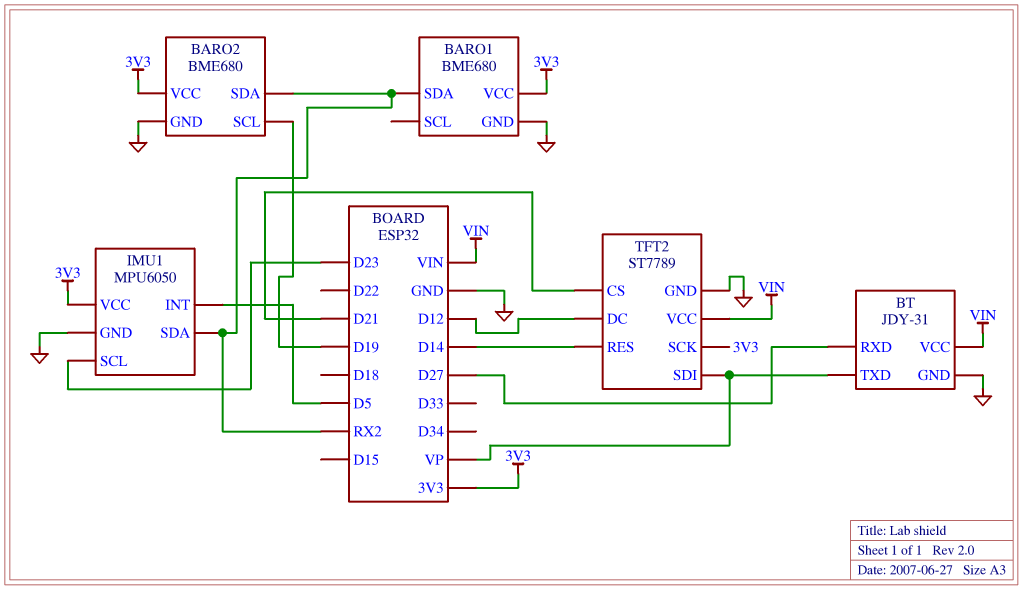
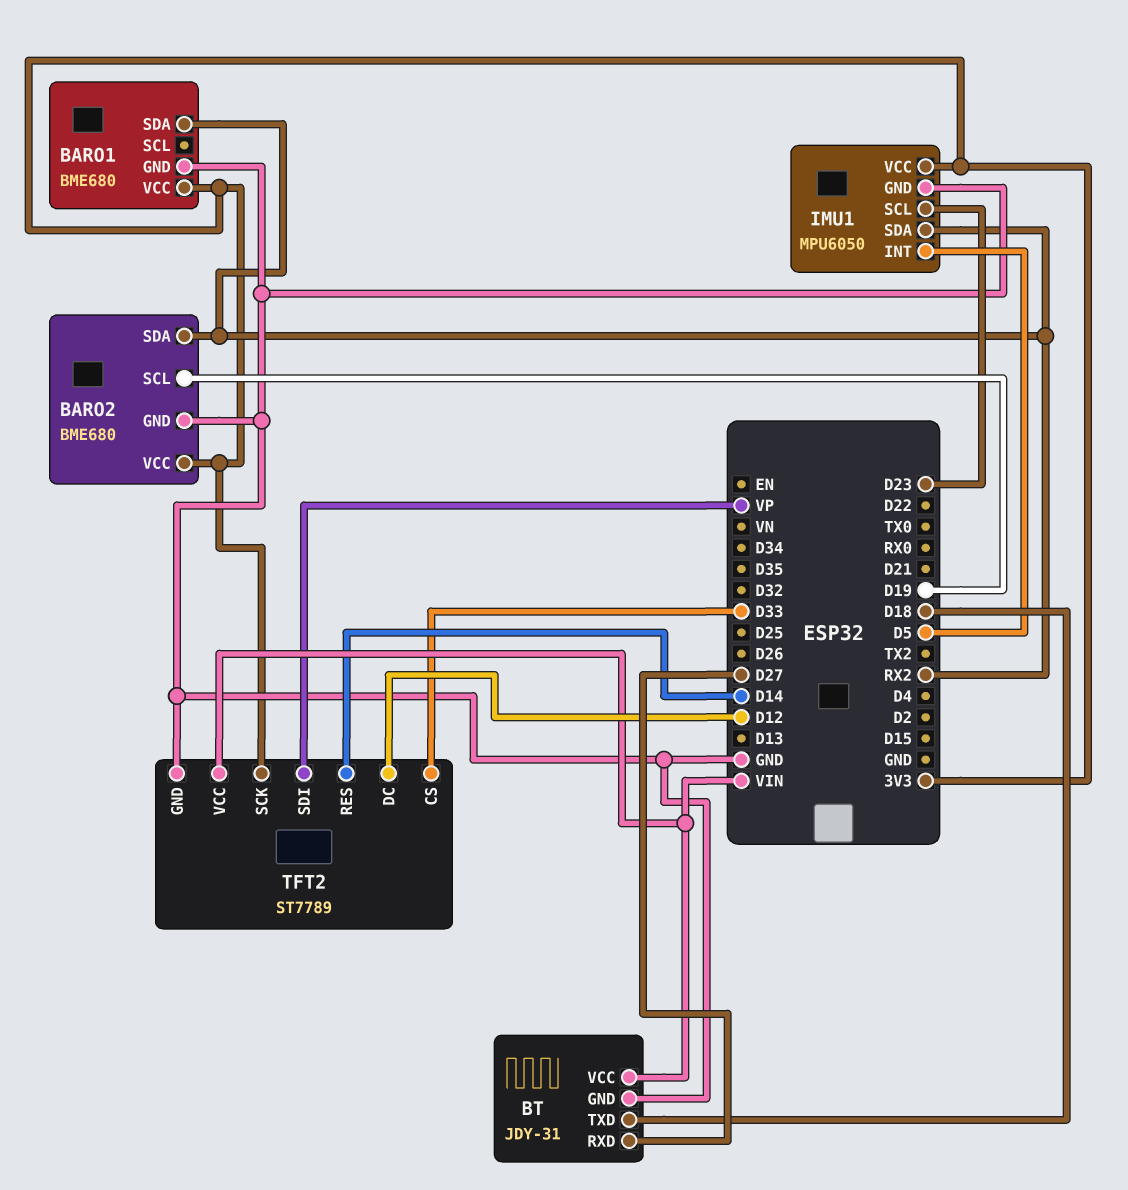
BT pin TXD: VP -> D18
TFT2 pin CS: D21 -> D33

